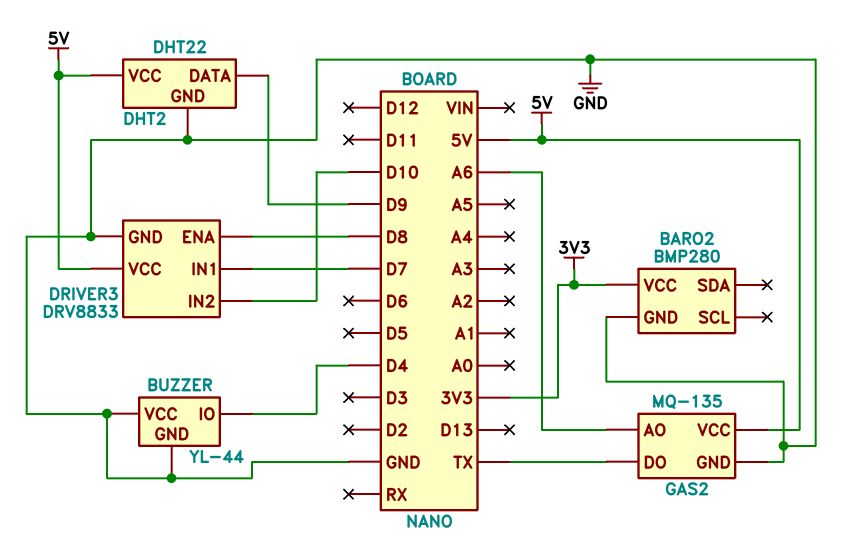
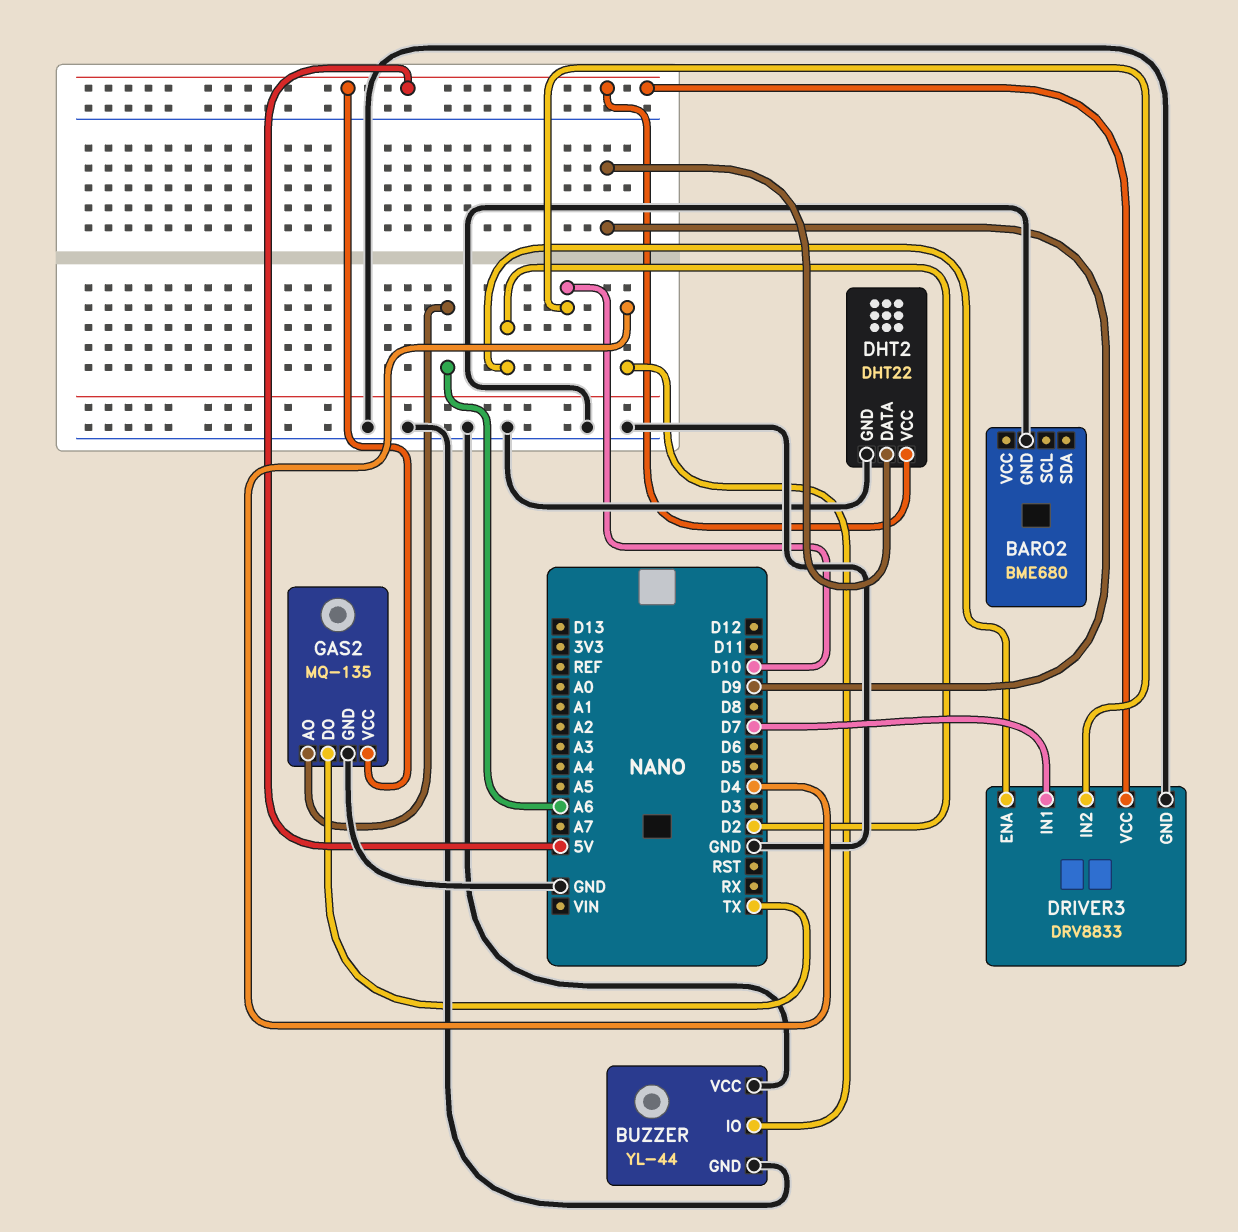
BARO2: BMP280 -> BME680
BARO2 pin VCC: 3V3 -> none
DRIVER3 pin ENA: D8 -> D2

